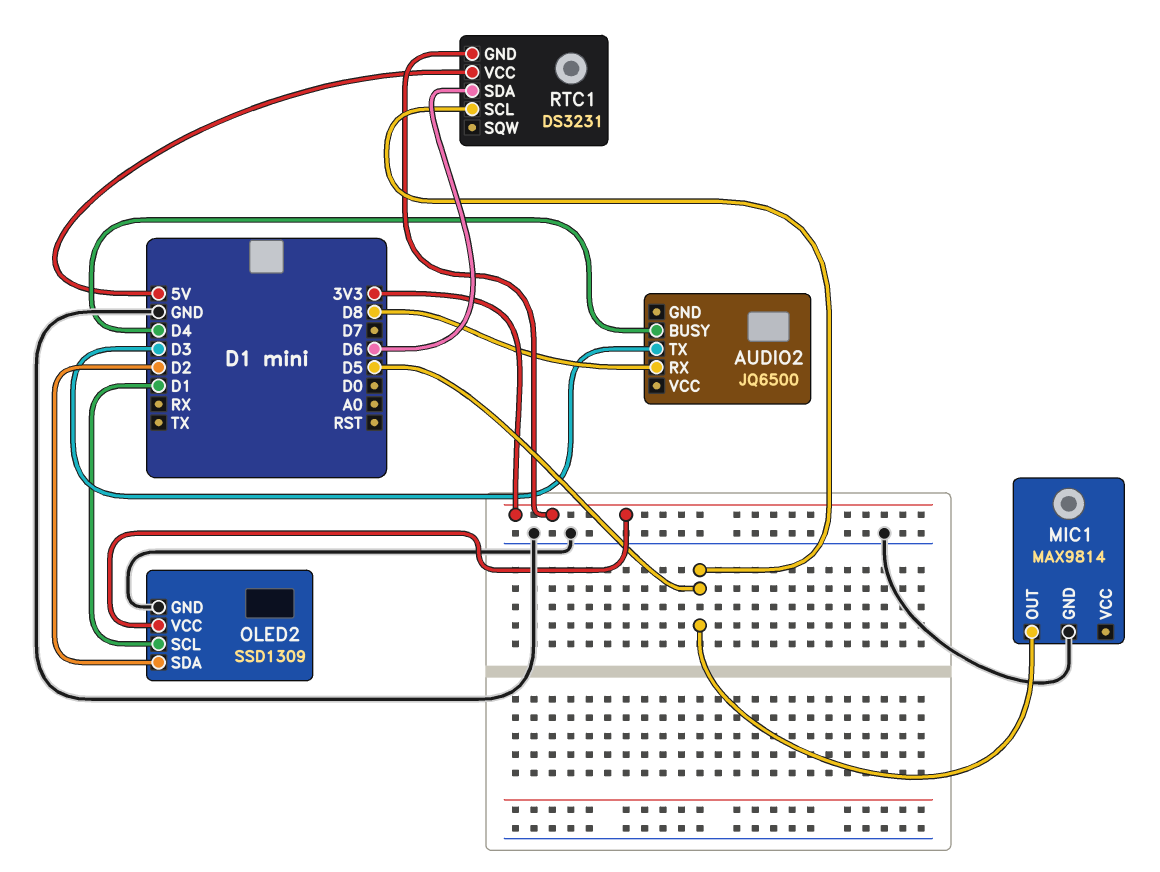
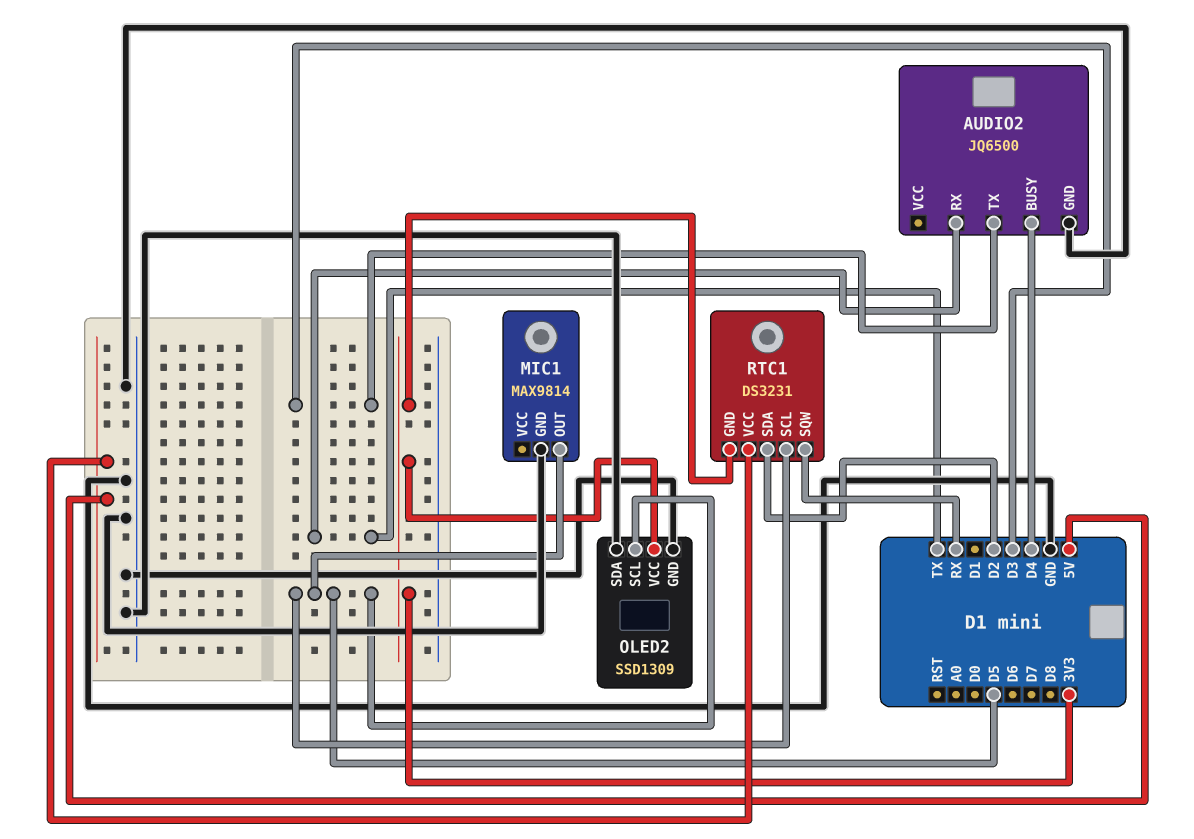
AUDIO2 pin GND: none -> GND
AUDIO2 pin RX: D8 -> TX
OLED2 pin SCL: D1 -> D5
OLED2 pin SDA: D2 -> GND
RTC1 pin SDA: D6 -> D2
RTC1 pin SQW: none -> RX

